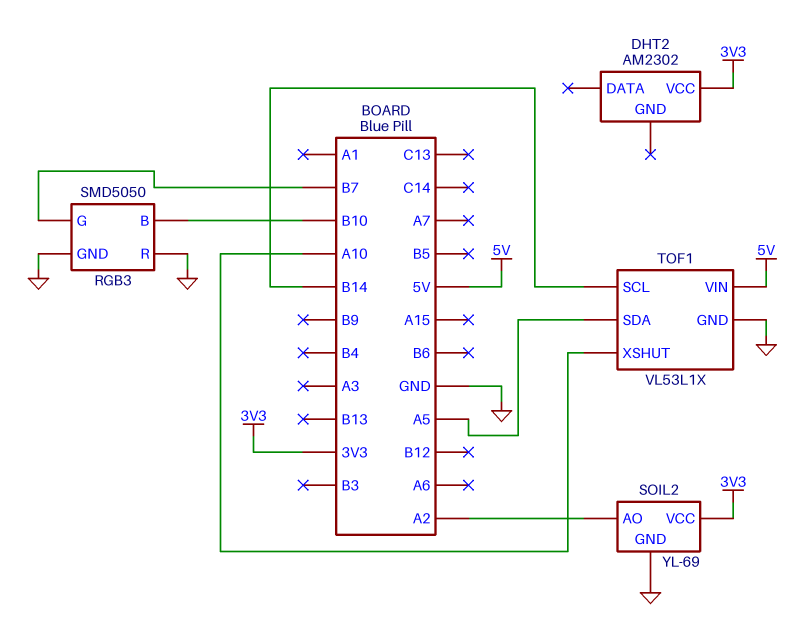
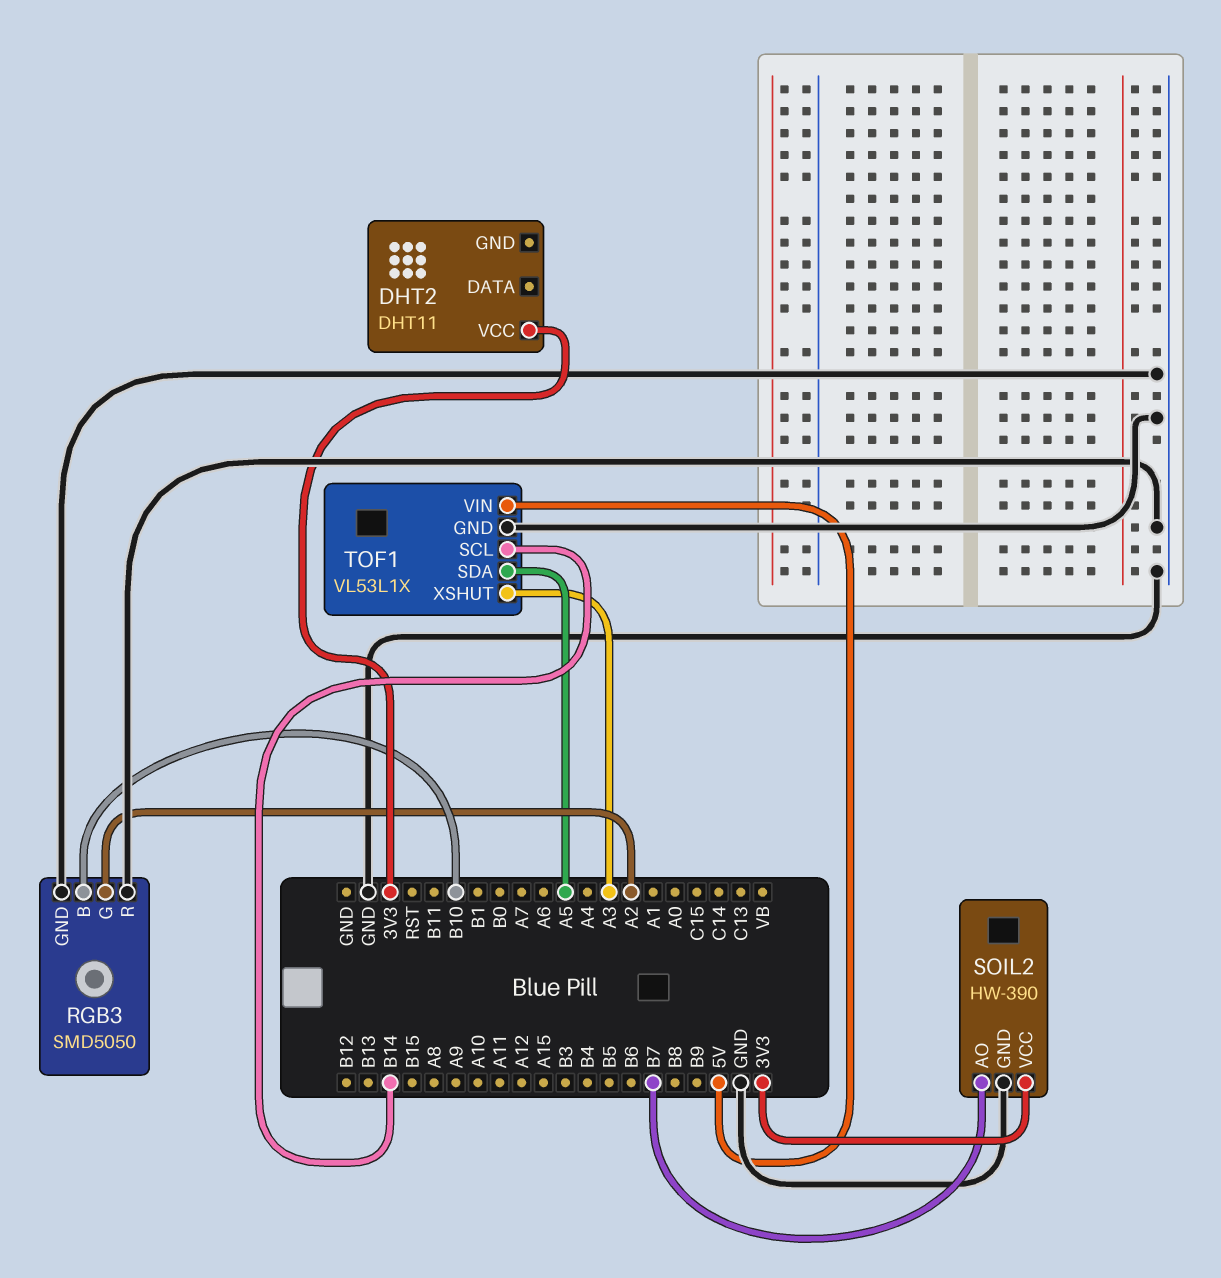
DHT2: AM2302 -> DHT11
RGB3 pin G: B7 -> A2
SOIL2: YL-69 -> HW-390
SOIL2 pin AO: A2 -> B7
TOF1 pin XSHUT: A10 -> A3

